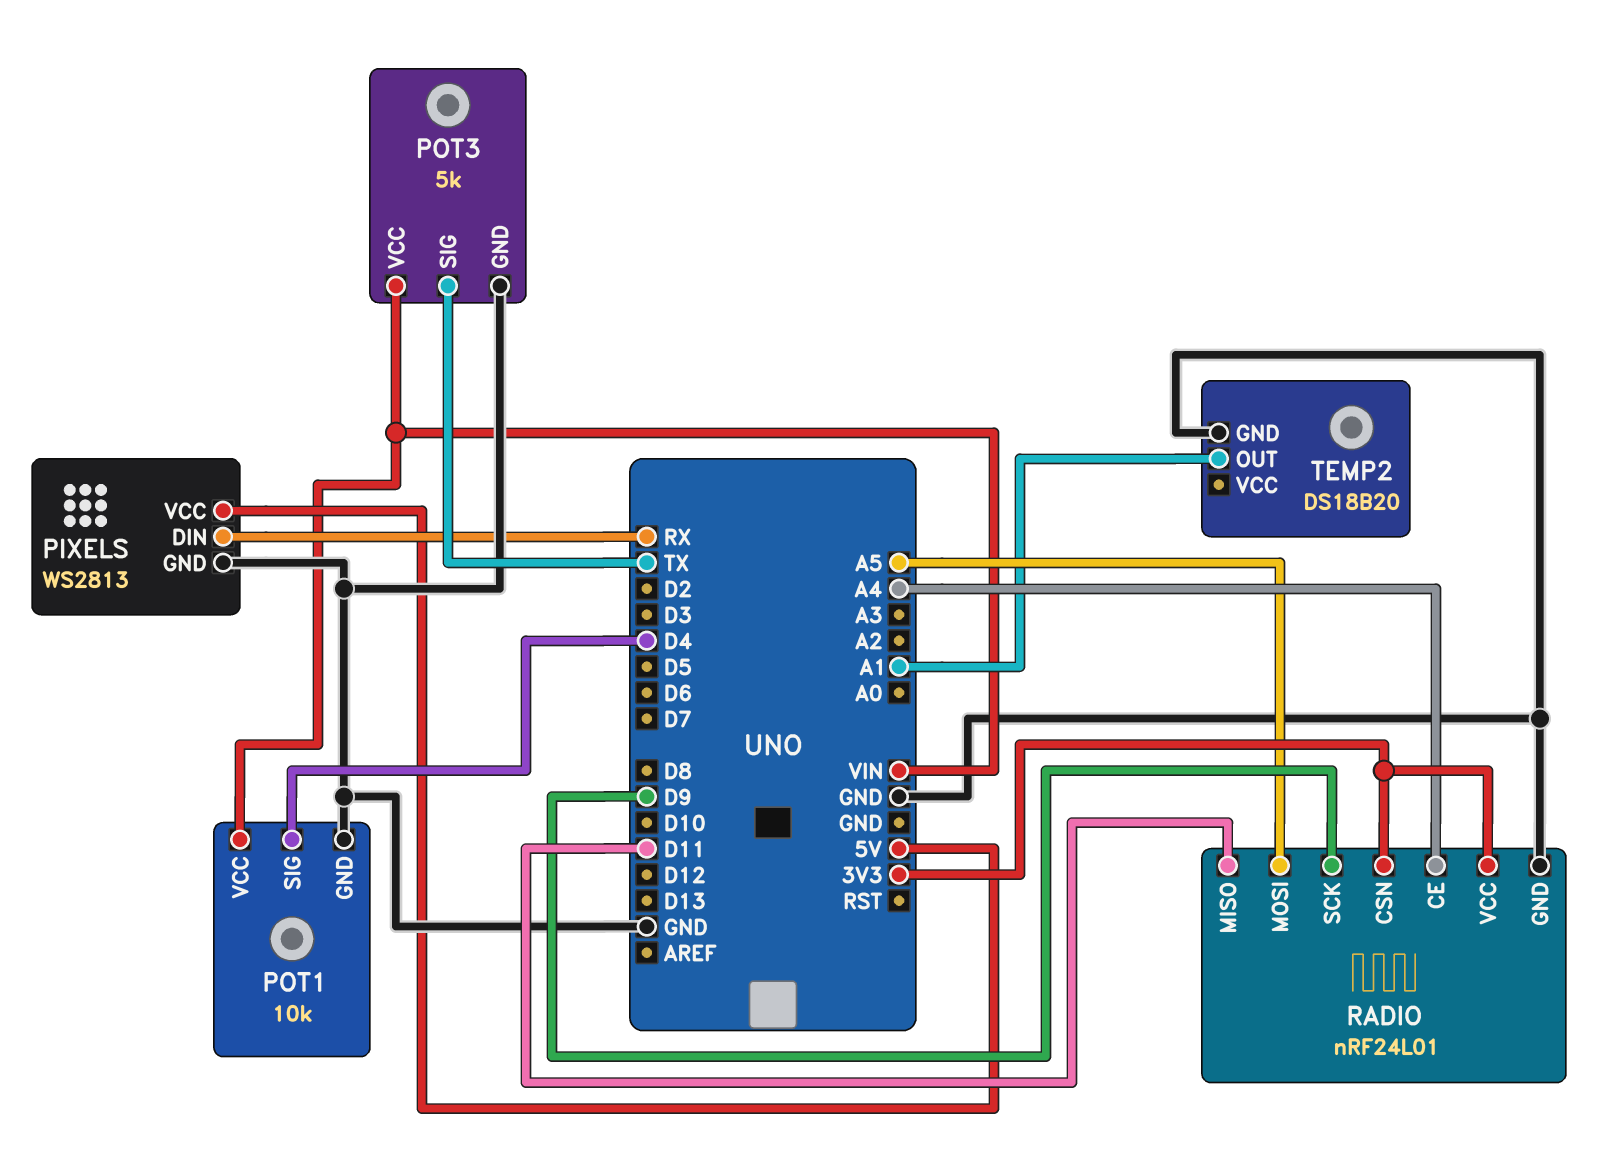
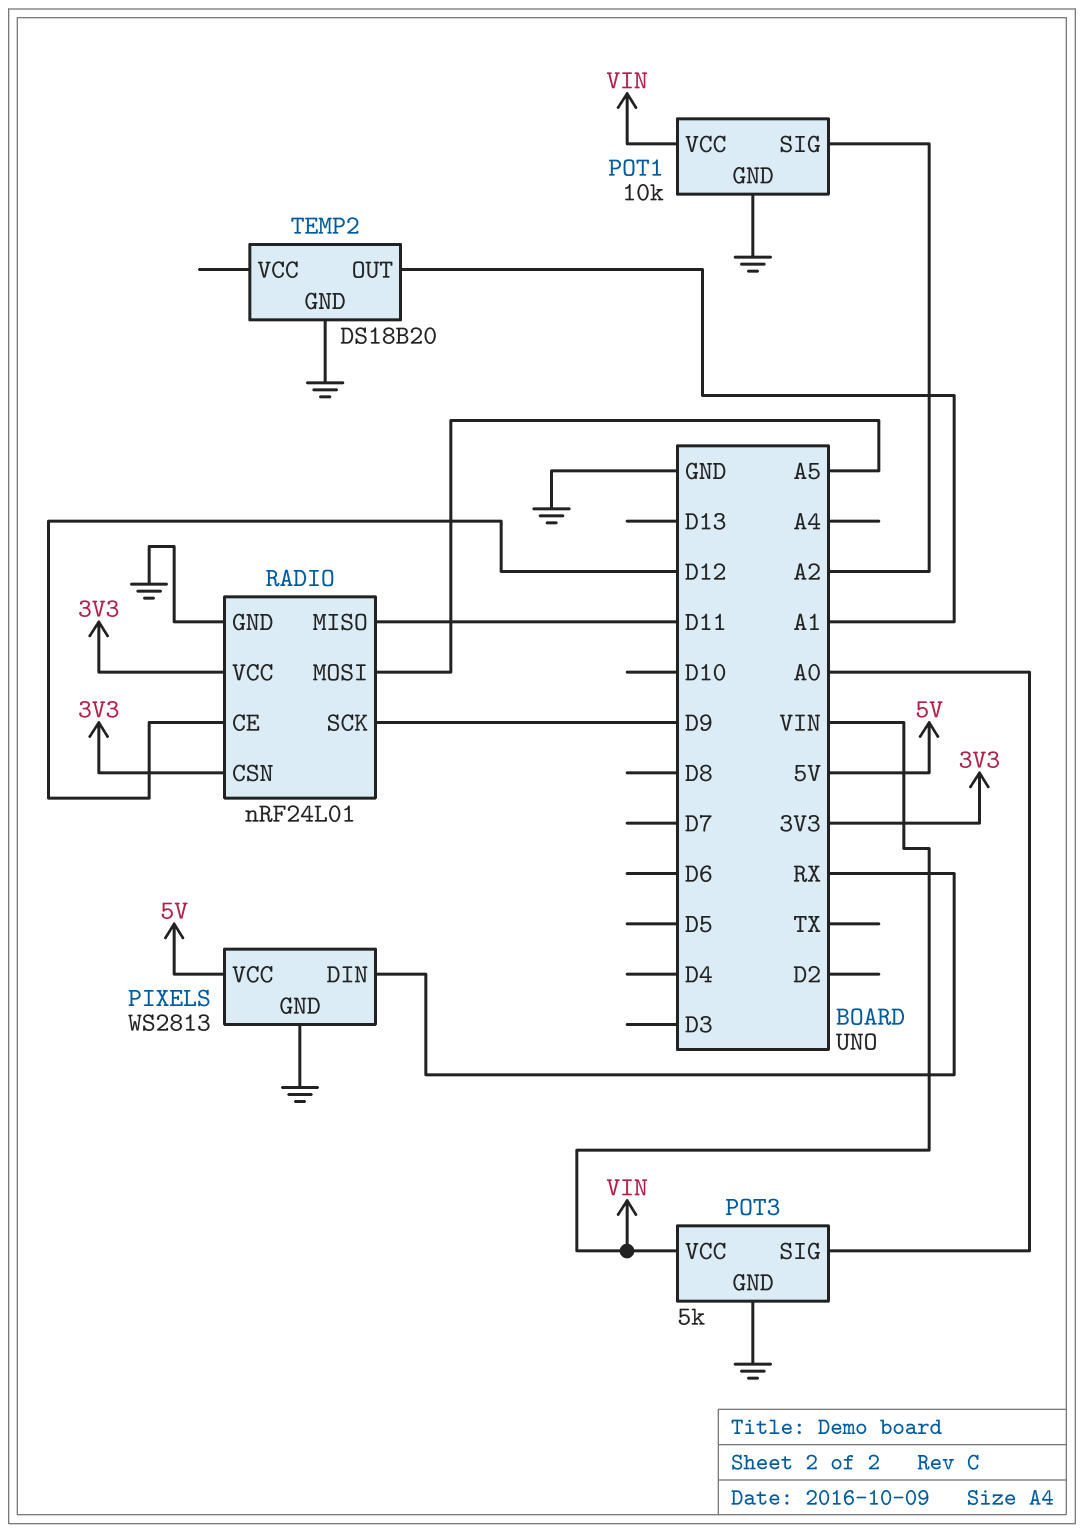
POT1 pin SIG: D4 -> A2
POT3 pin SIG: TX -> A0
RADIO pin CE: A4 -> D12

